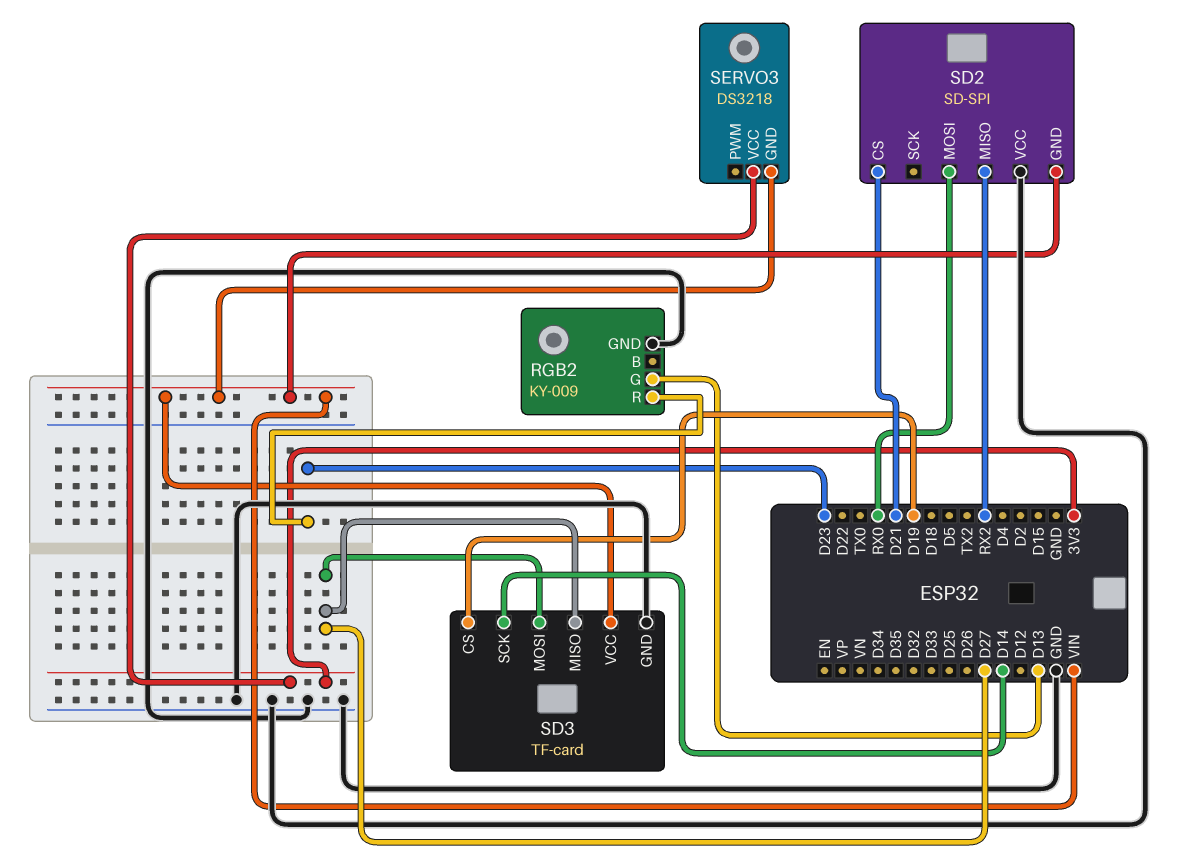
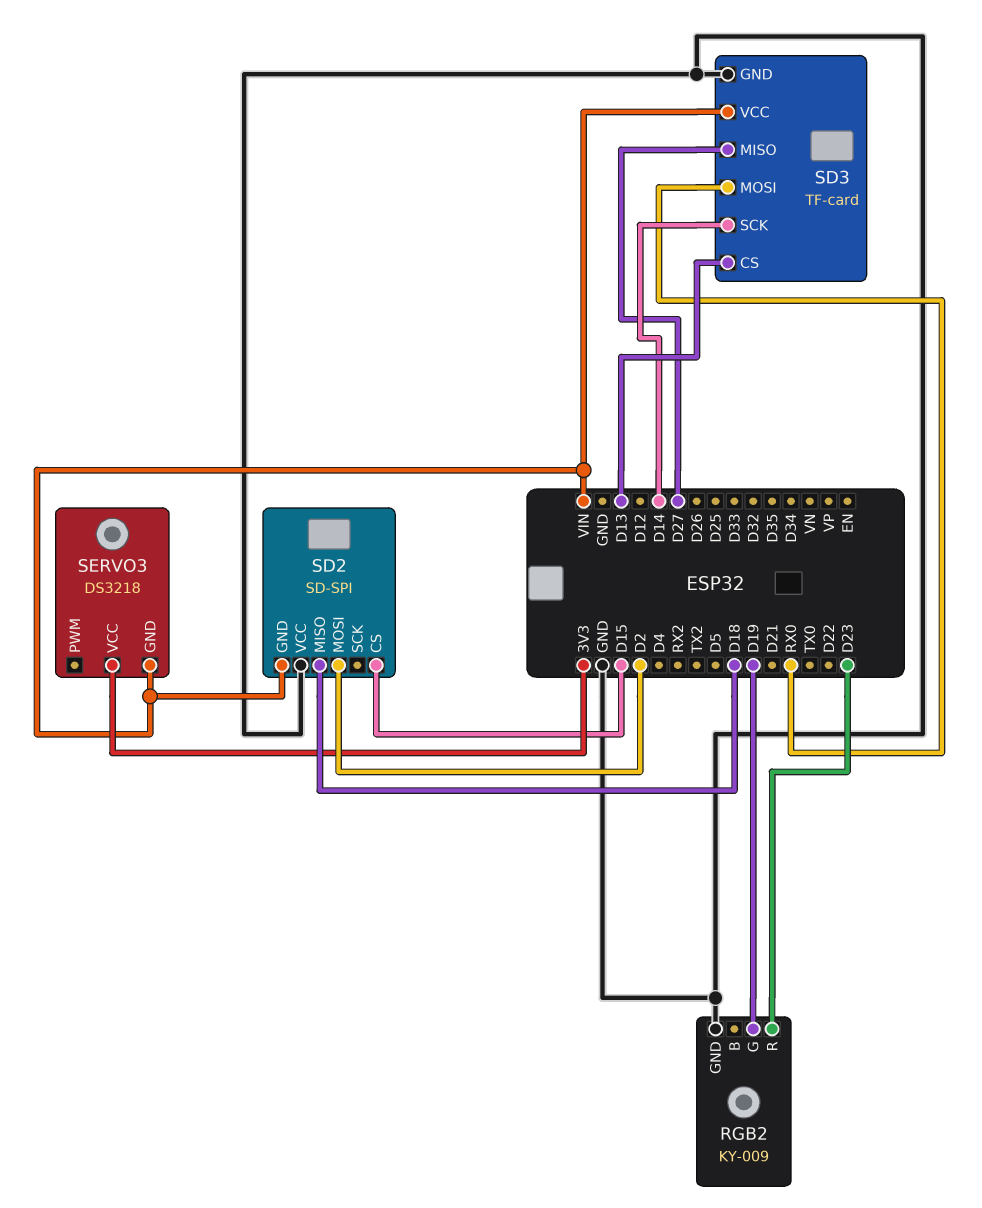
RGB2 pin G: D13 -> D19
SD2 pin CS: D21 -> D15
SD2 pin MISO: RX2 -> D18
SD2 pin MOSI: RX0 -> D2
SD3 pin CS: D19 -> D13
SD3 pin MOSI: D27 -> RX0

